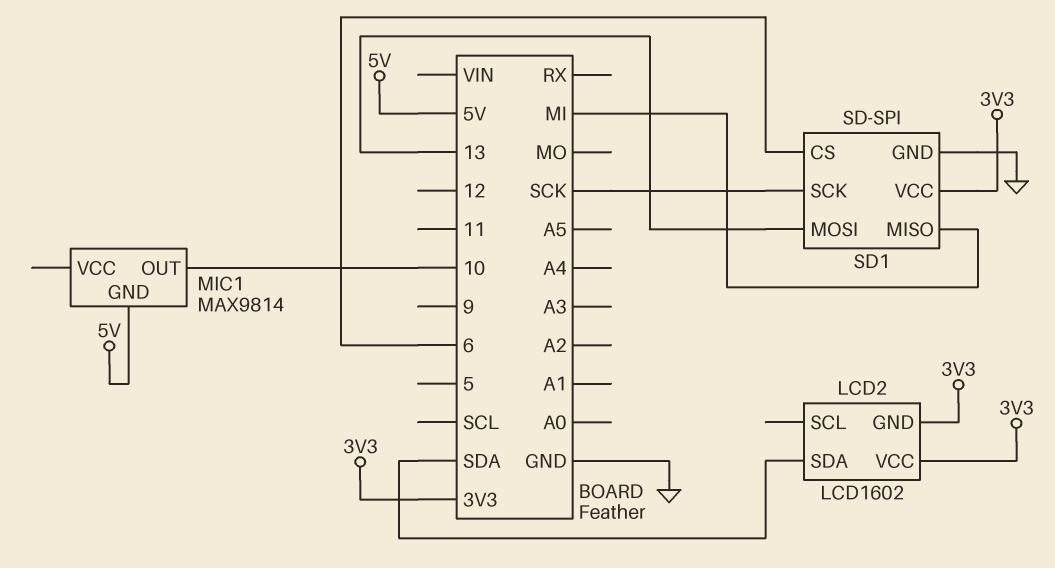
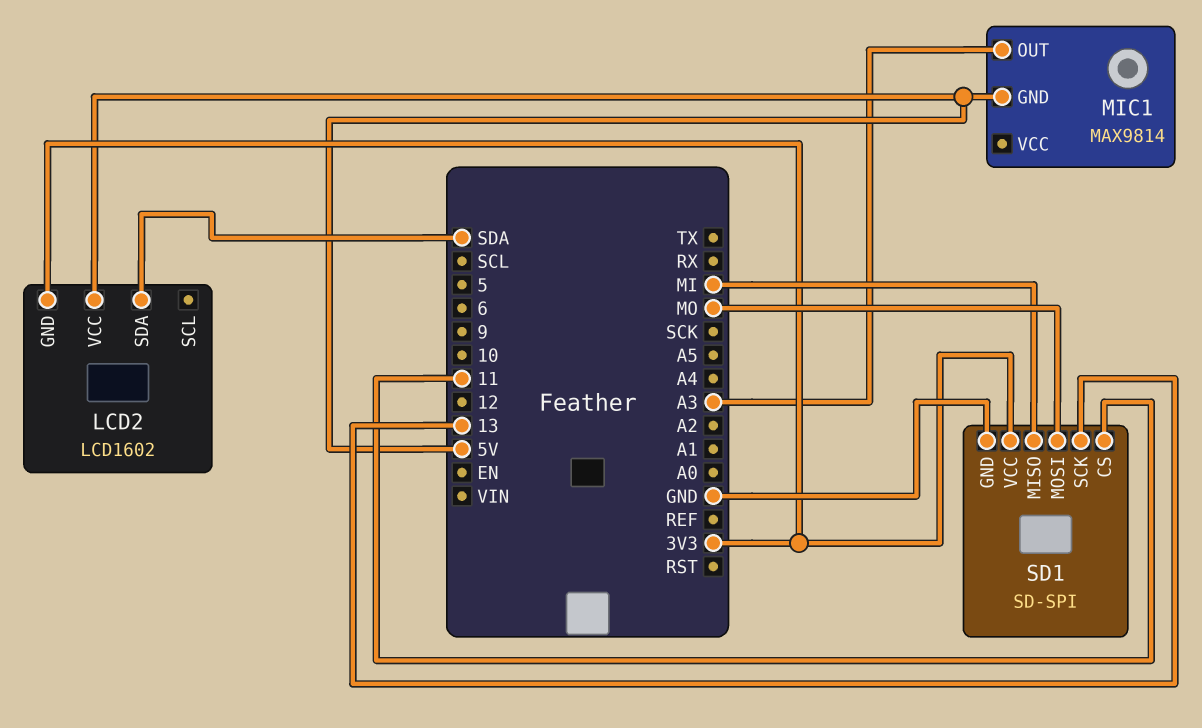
LCD2 pin VCC: 3V3 -> 5V
MIC1 pin OUT: 10 -> A3
SD1 pin CS: 6 -> 11
SD1 pin MOSI: 13 -> MO
SD1 pin SCK: SCK -> 13

